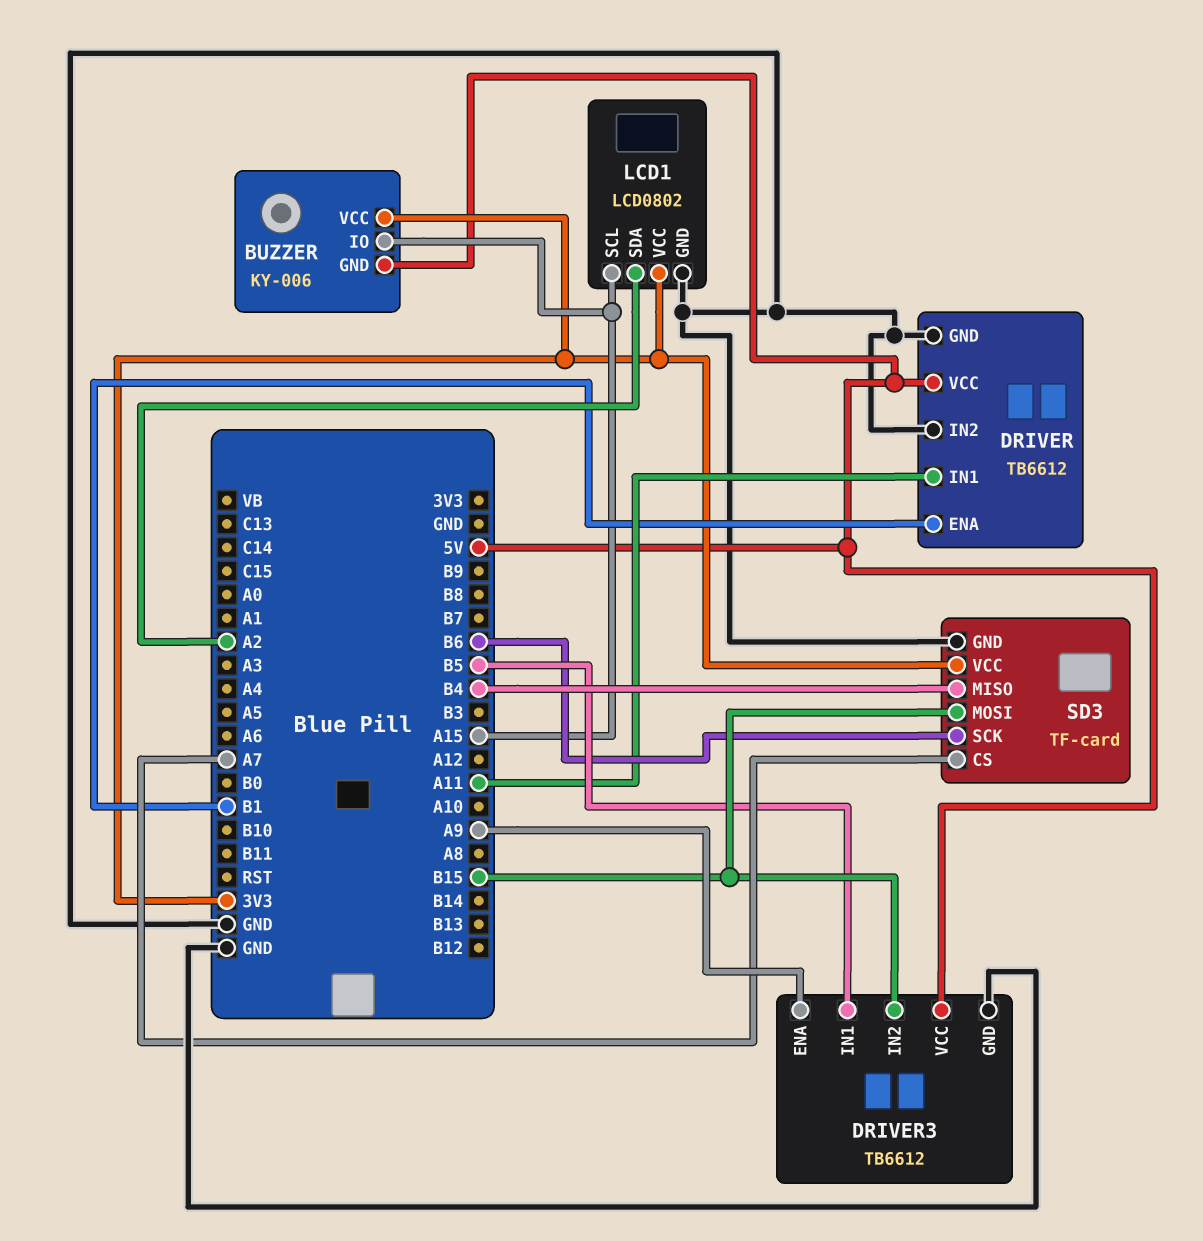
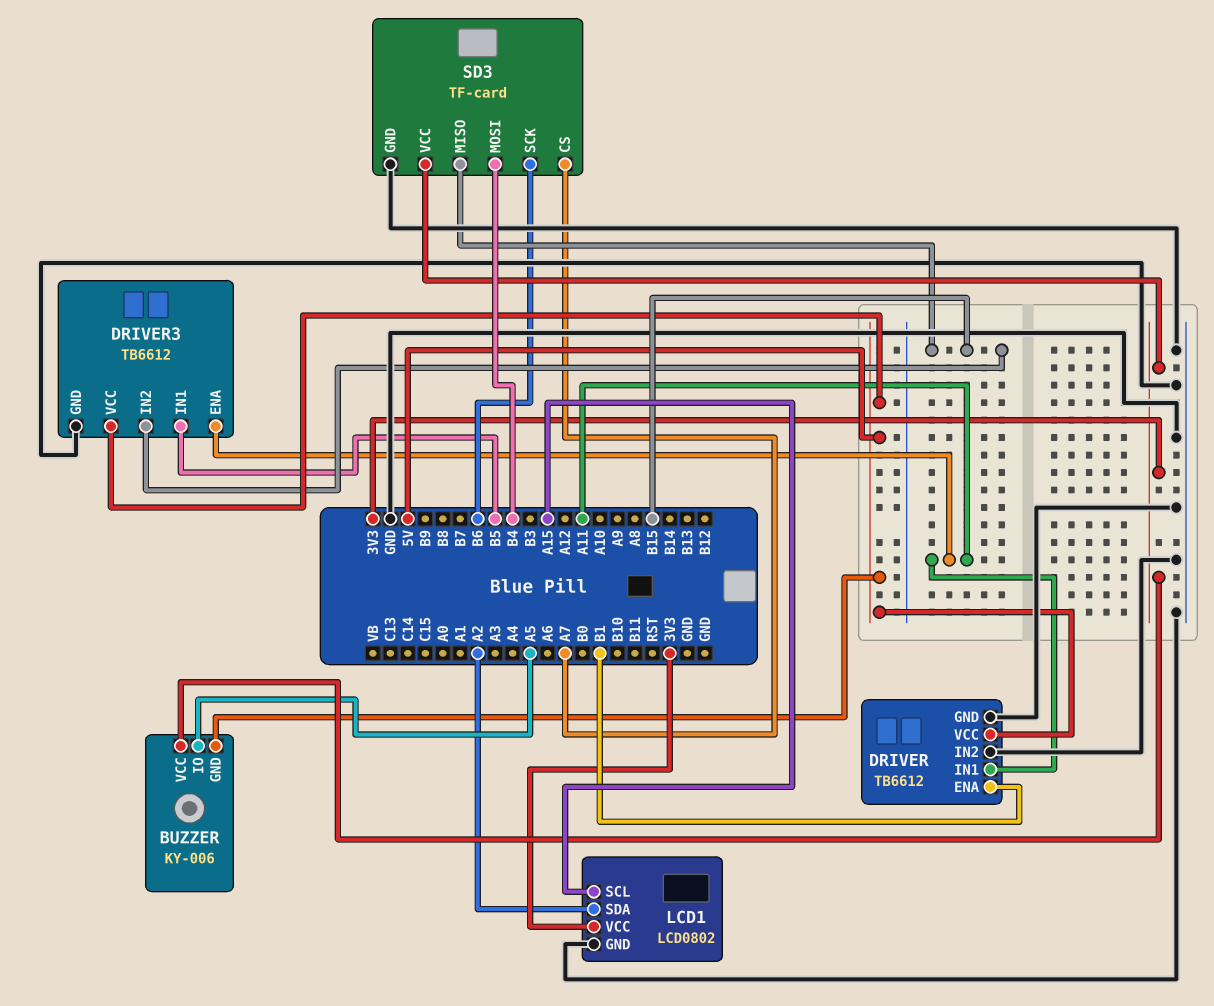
BUZZER pin IO: A15 -> A5
DRIVER3 pin ENA: A9 -> A11
SD3 pin MISO: B4 -> B15
SD3 pin MOSI: B15 -> B4

